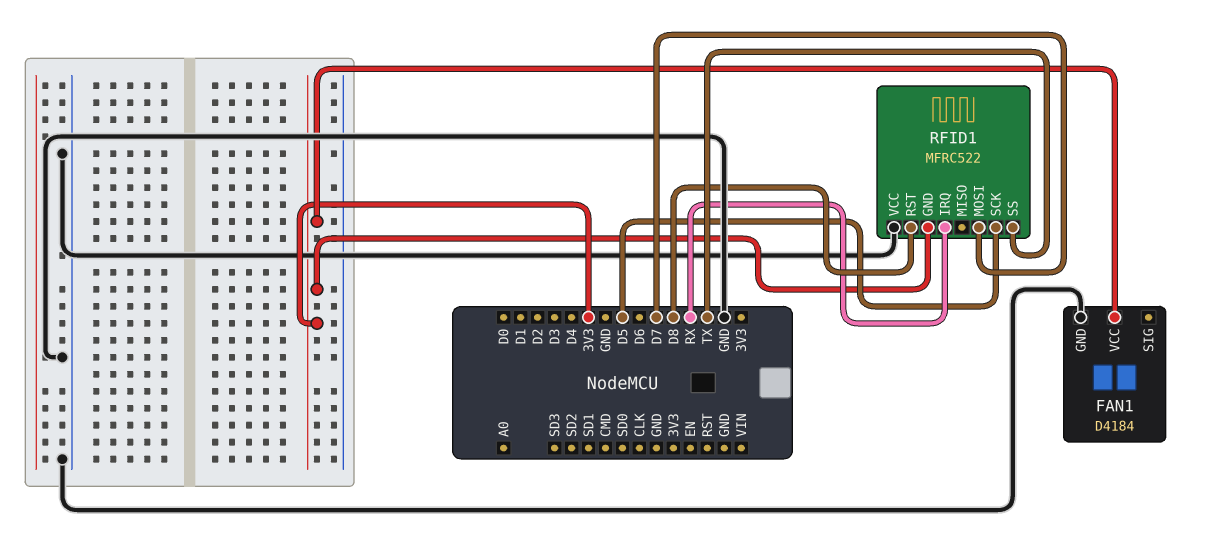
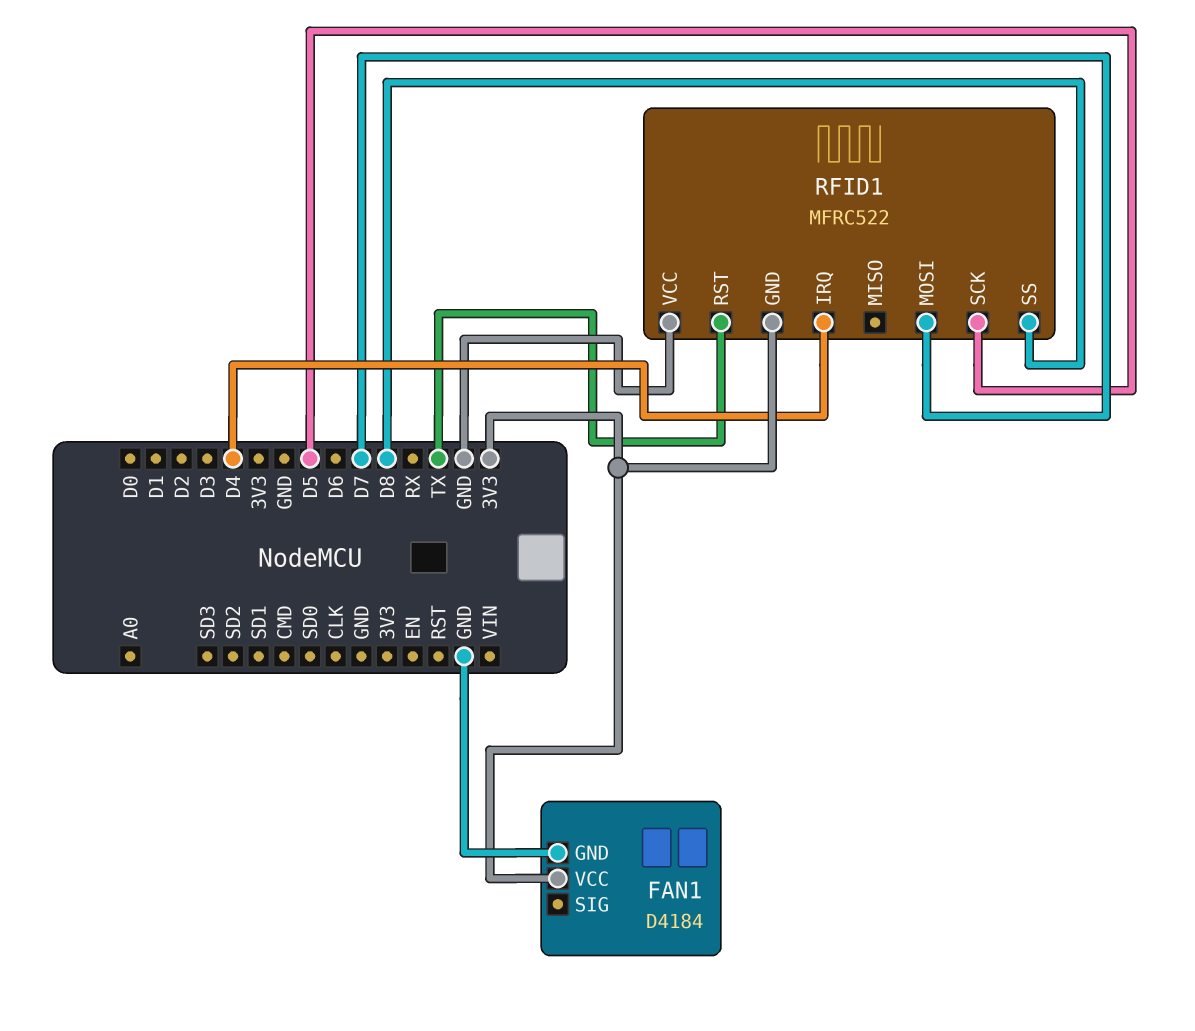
RFID1 pin IRQ: RX -> D4
RFID1 pin RST: D8 -> TX
RFID1 pin SS: TX -> D8

